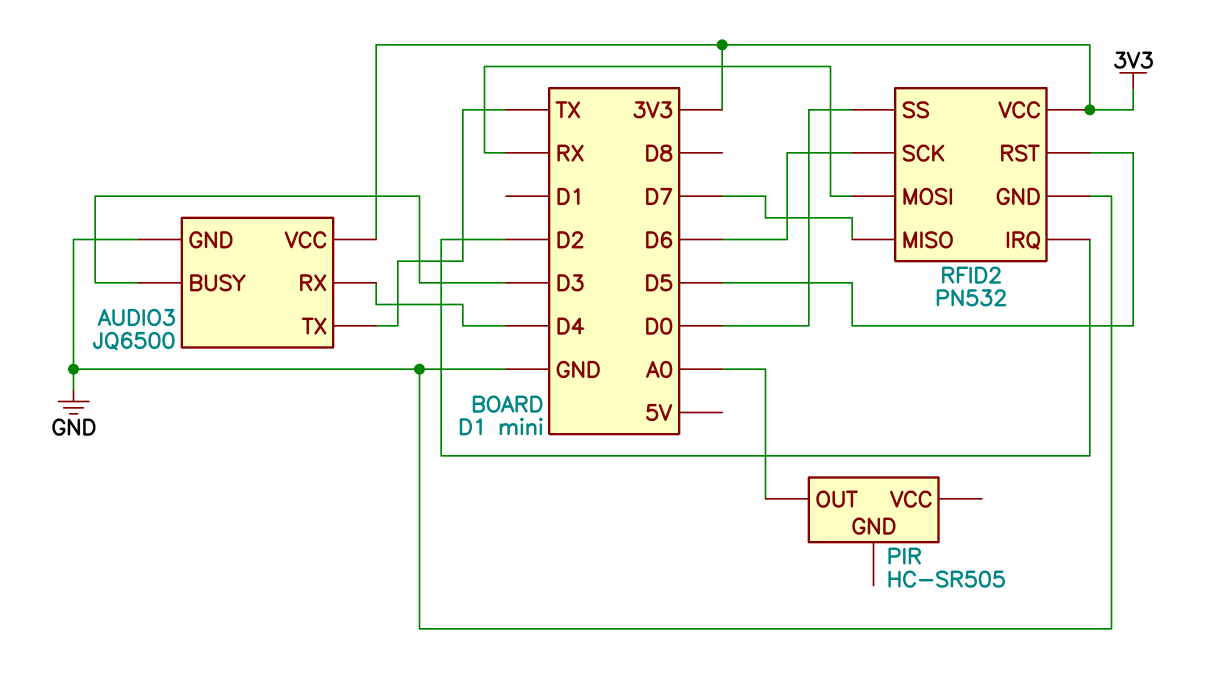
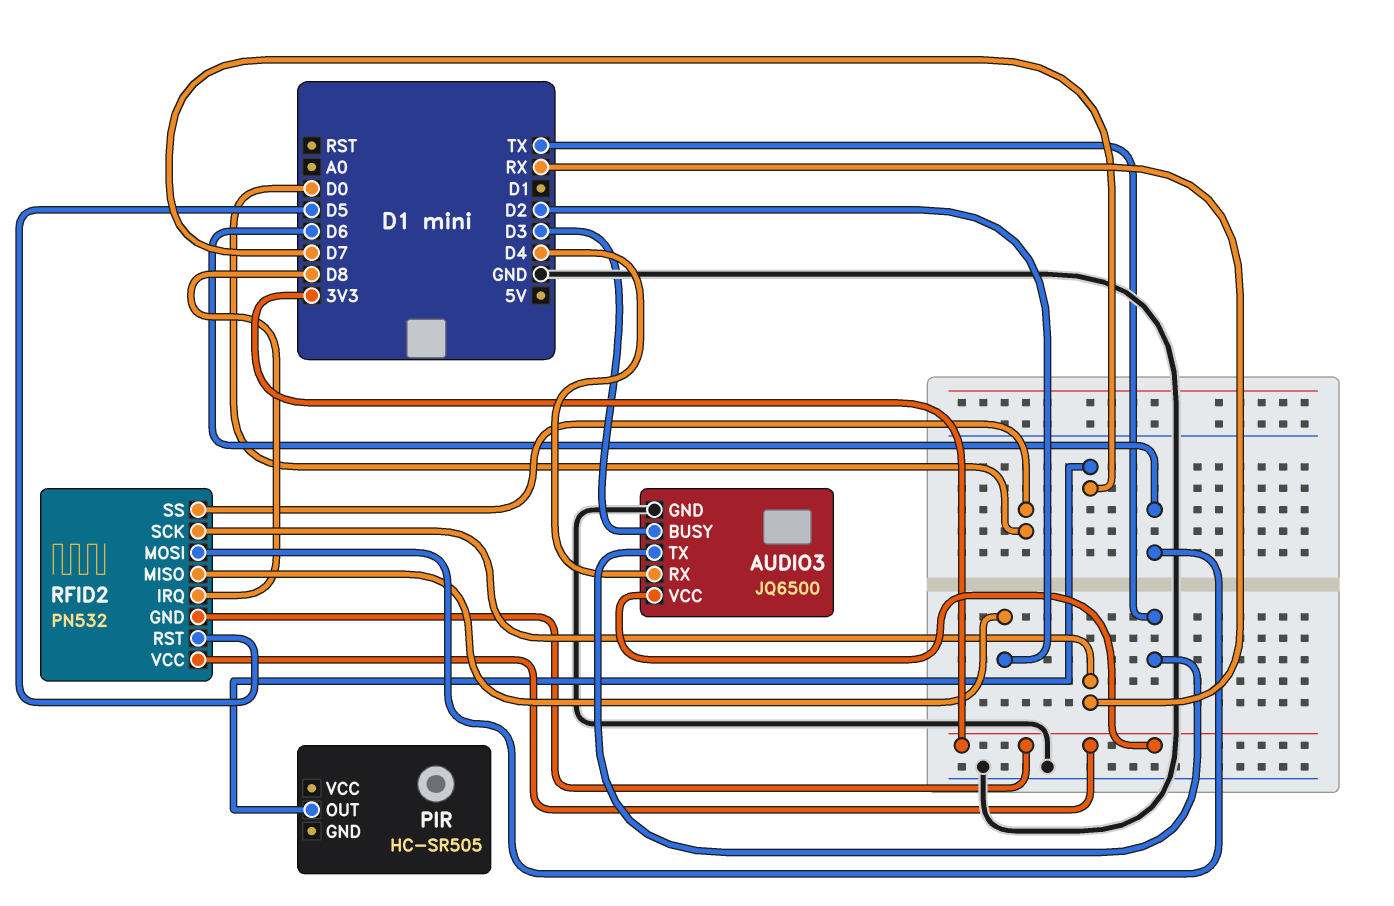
PIR pin OUT: A0 -> D7
RFID2 pin GND: GND -> 3V3
RFID2 pin IRQ: D2 -> D8
RFID2 pin MISO: D7 -> D2
RFID2 pin MOSI: RX -> D6
RFID2 pin SCK: D6 -> RX

